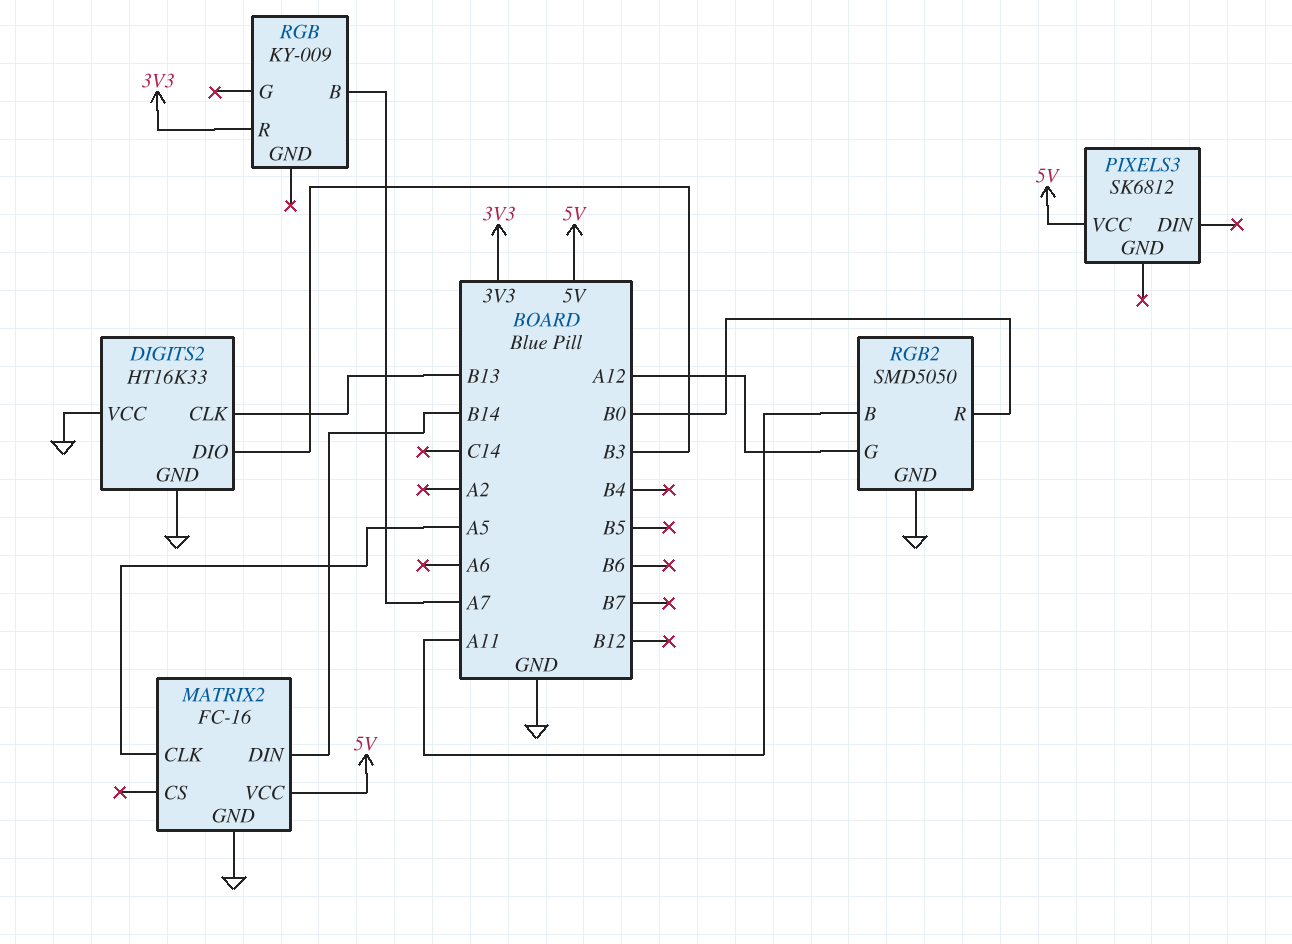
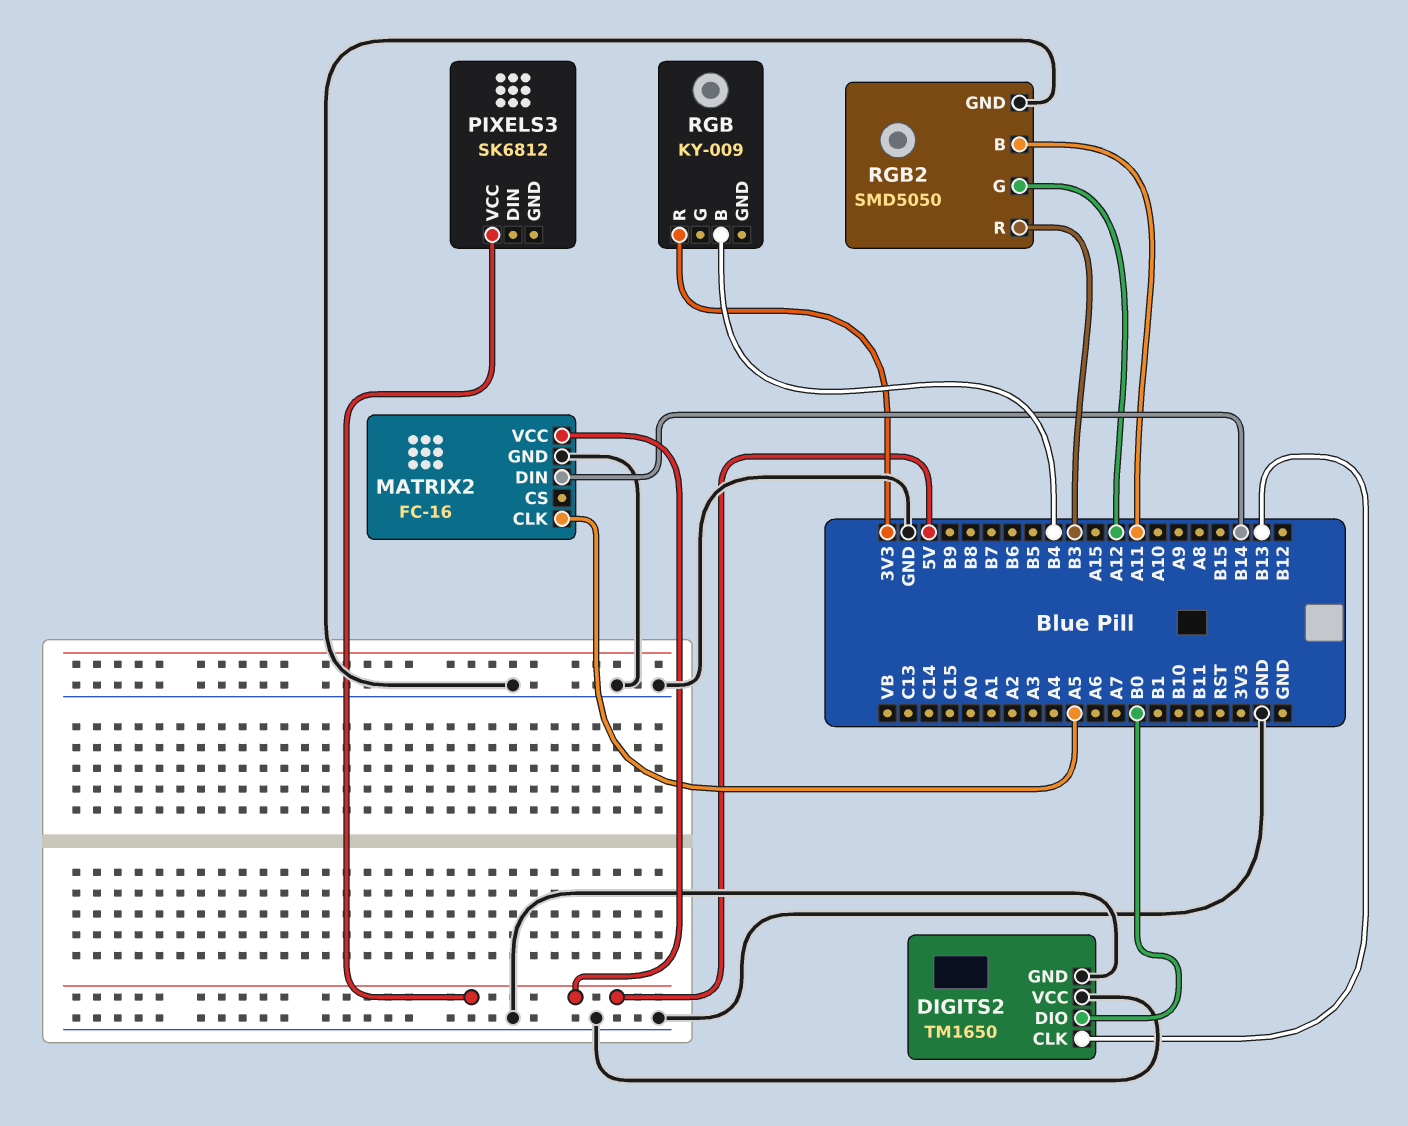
DIGITS2: HT16K33 -> TM1650
DIGITS2 pin DIO: B3 -> B0
RGB pin B: A7 -> B4
RGB2 pin R: B0 -> B3

